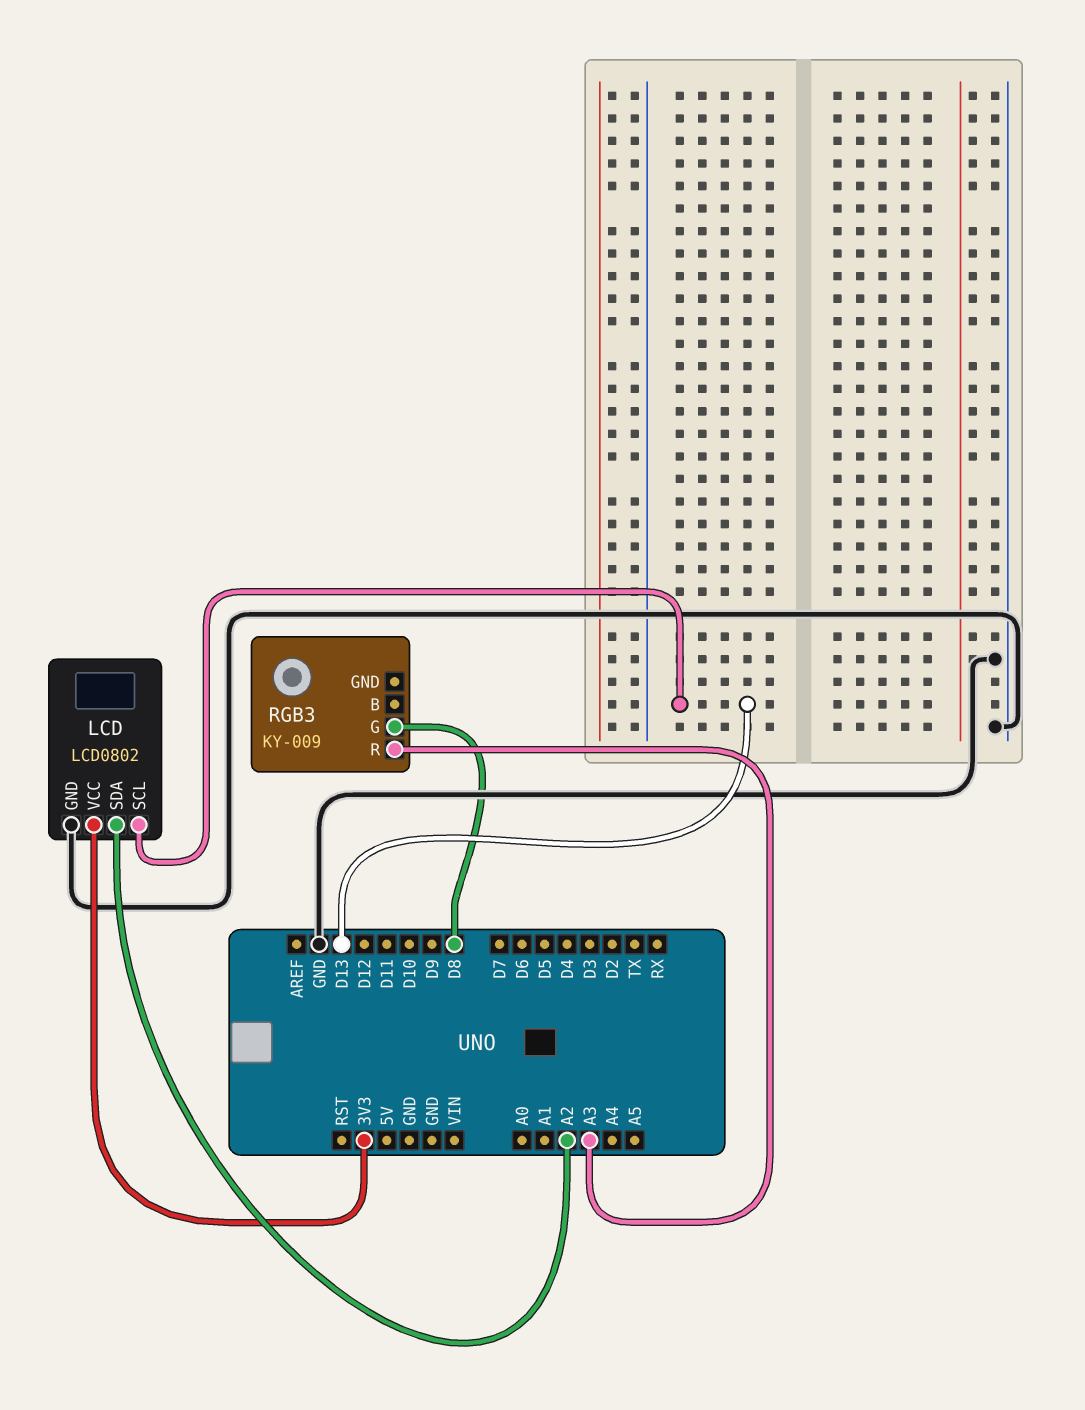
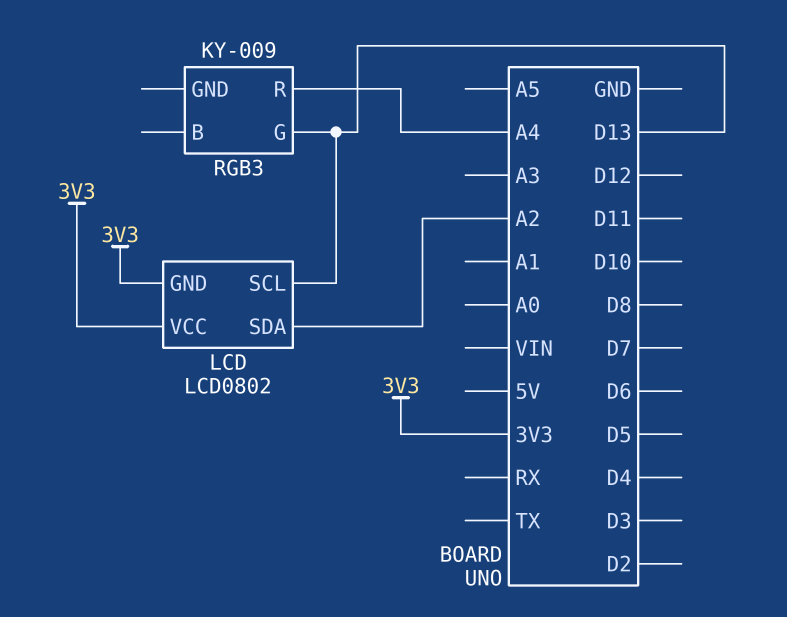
LCD pin GND: GND -> 3V3
RGB3 pin G: D8 -> D13
RGB3 pin R: A3 -> A4

